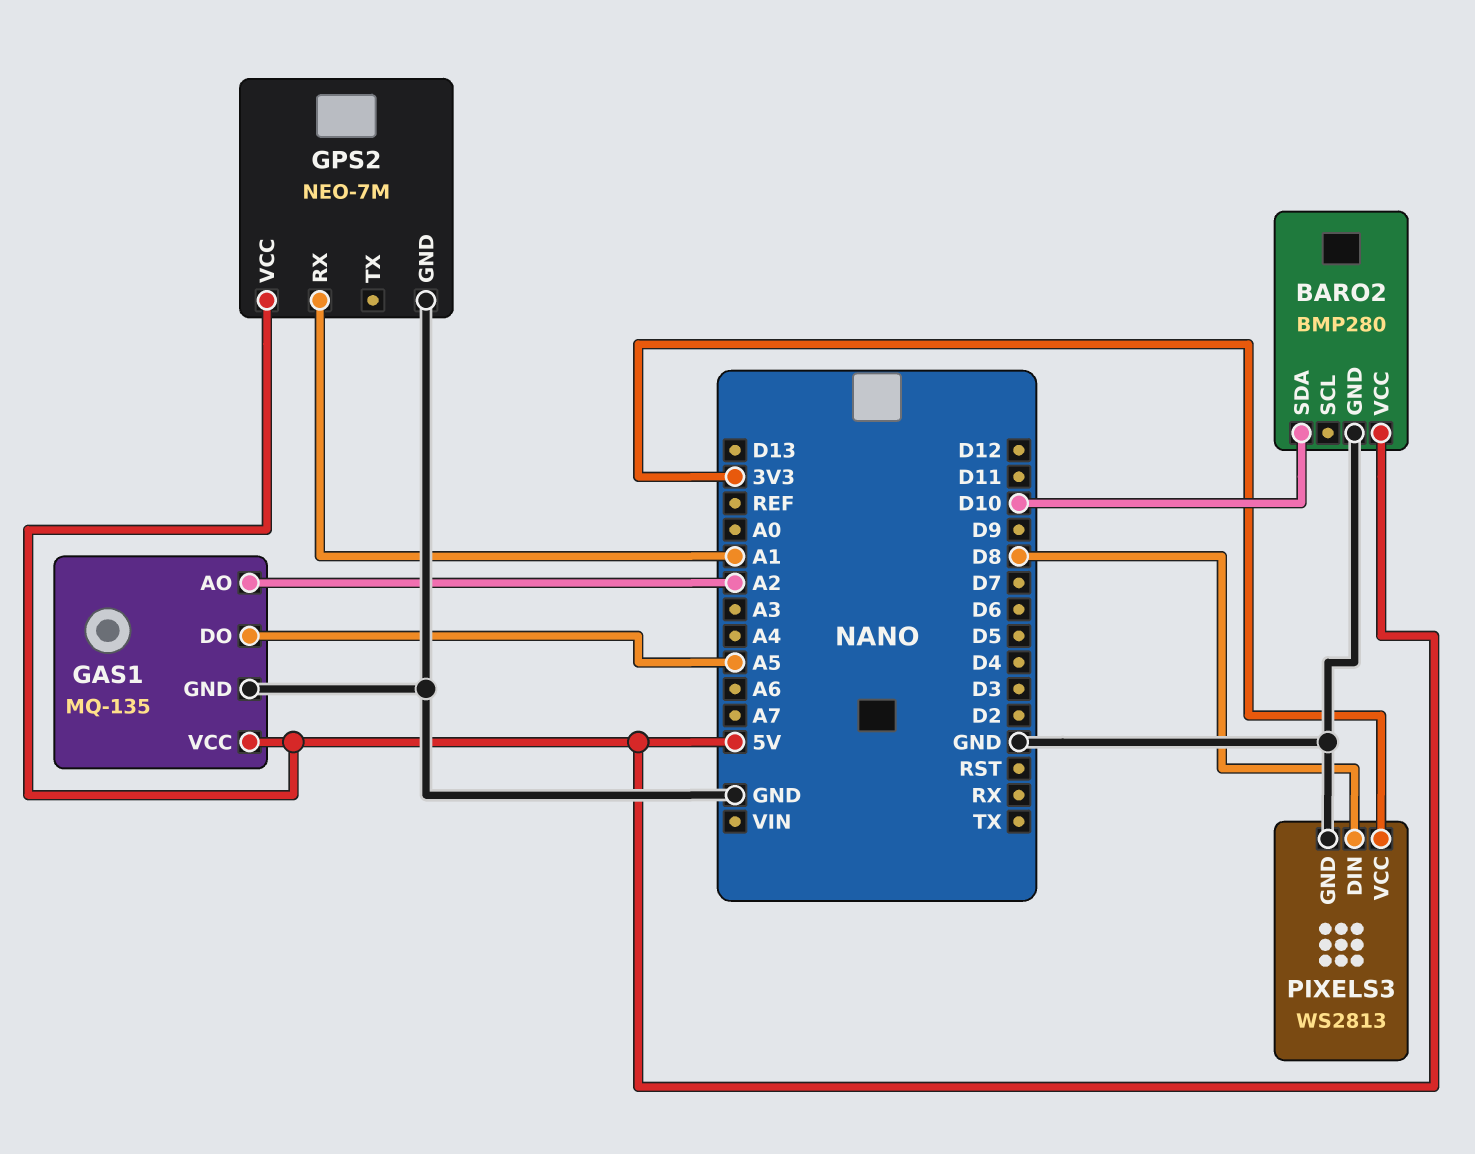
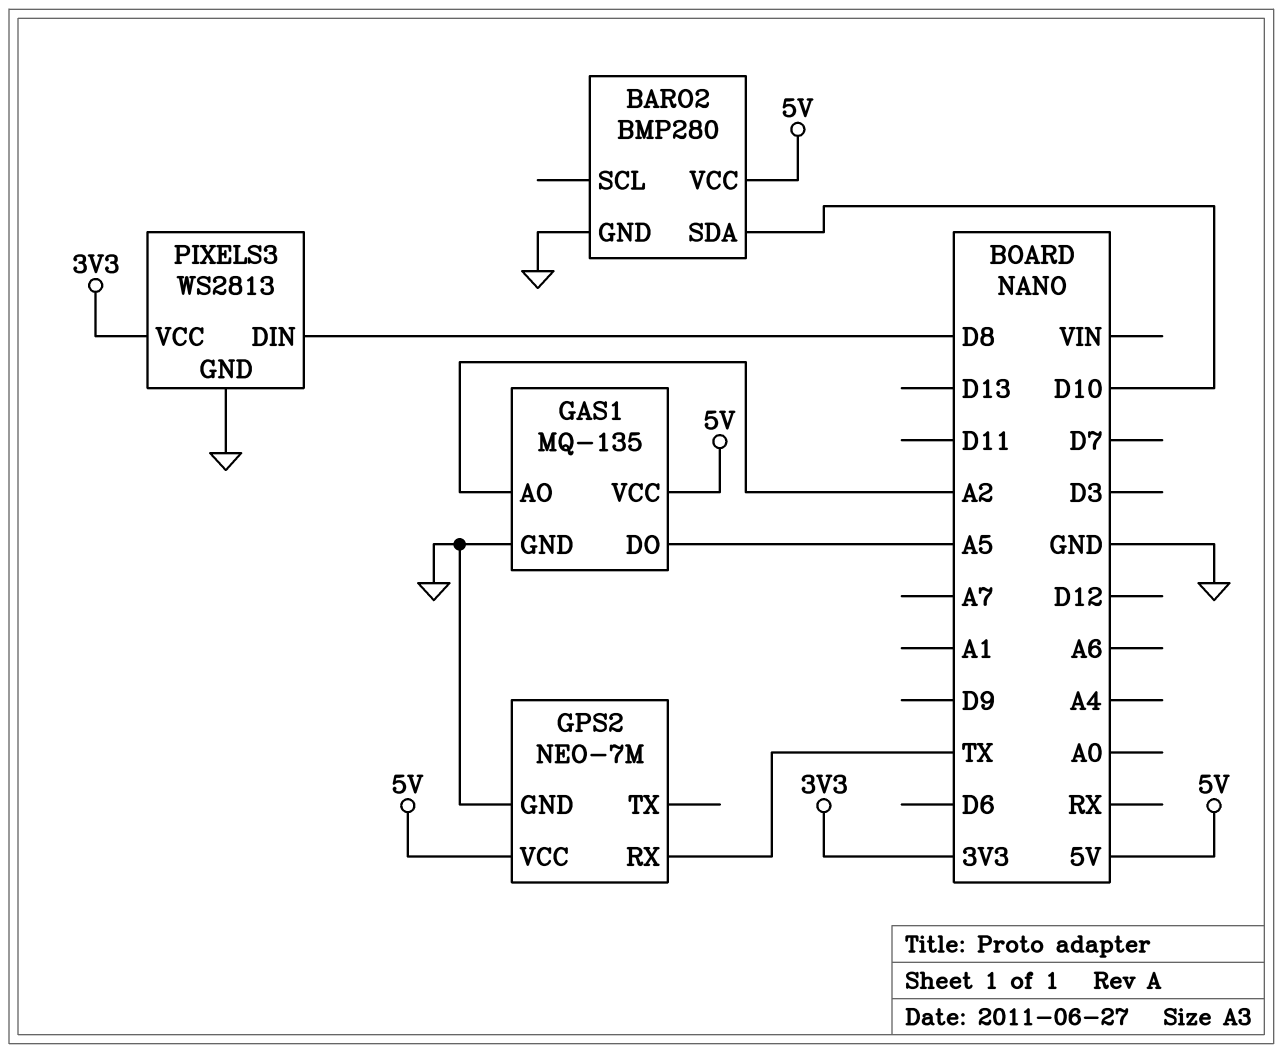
GPS2 pin RX: A1 -> TX

